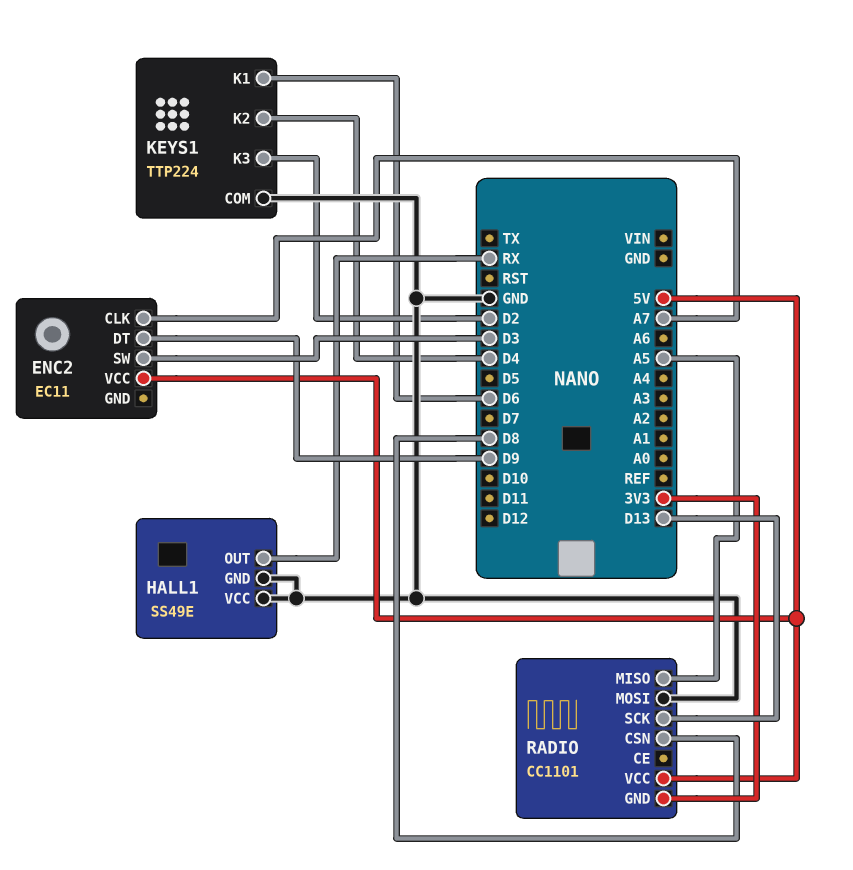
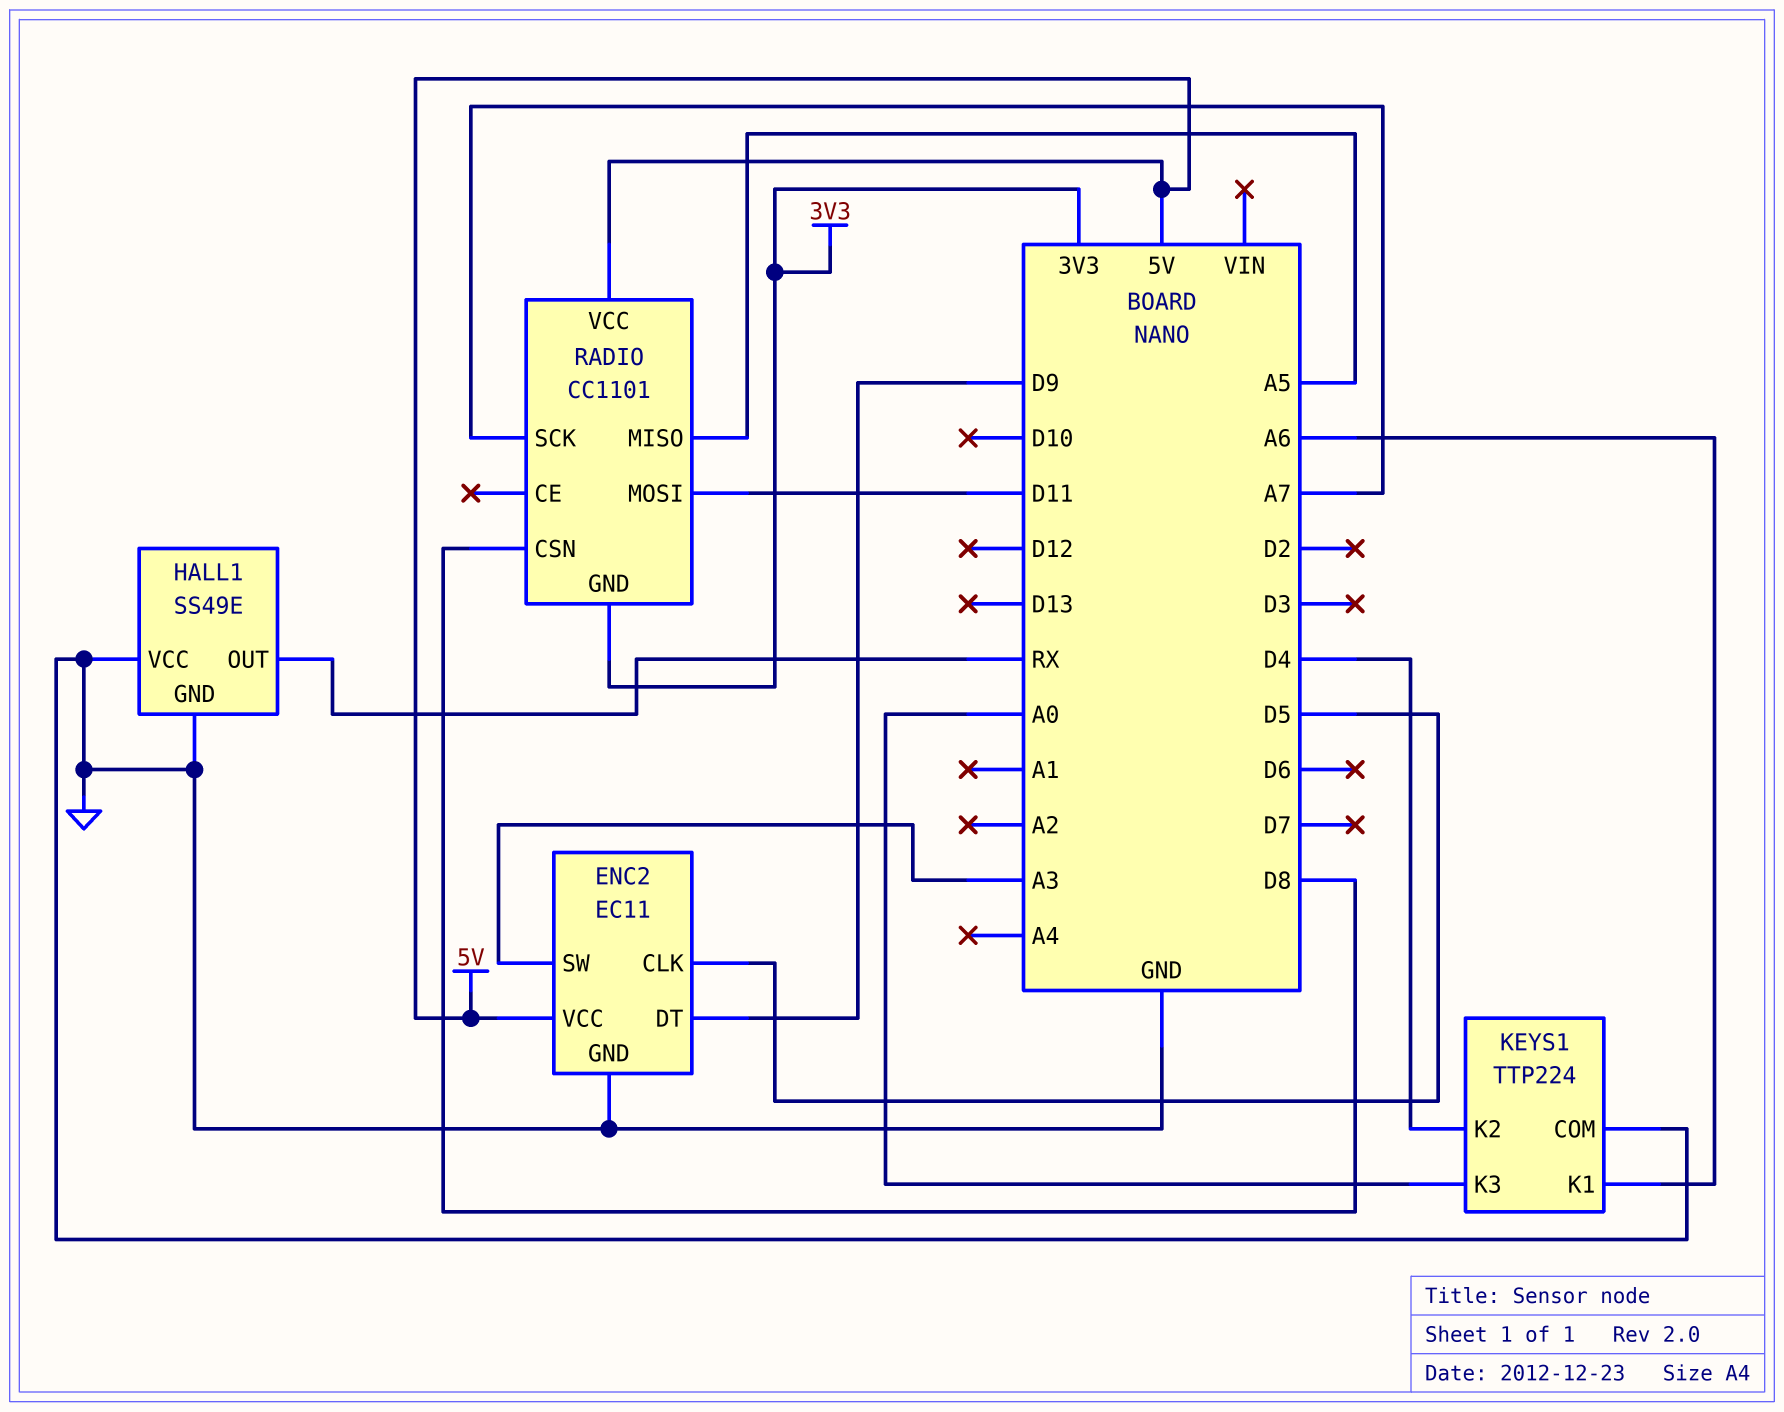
ENC2 pin CLK: A7 -> D5
ENC2 pin GND: none -> GND
ENC2 pin SW: D3 -> A3
KEYS1 pin K1: D6 -> A6
KEYS1 pin K3: D2 -> A0
RADIO pin MOSI: GND -> D11
RADIO pin SCK: D13 -> A7

